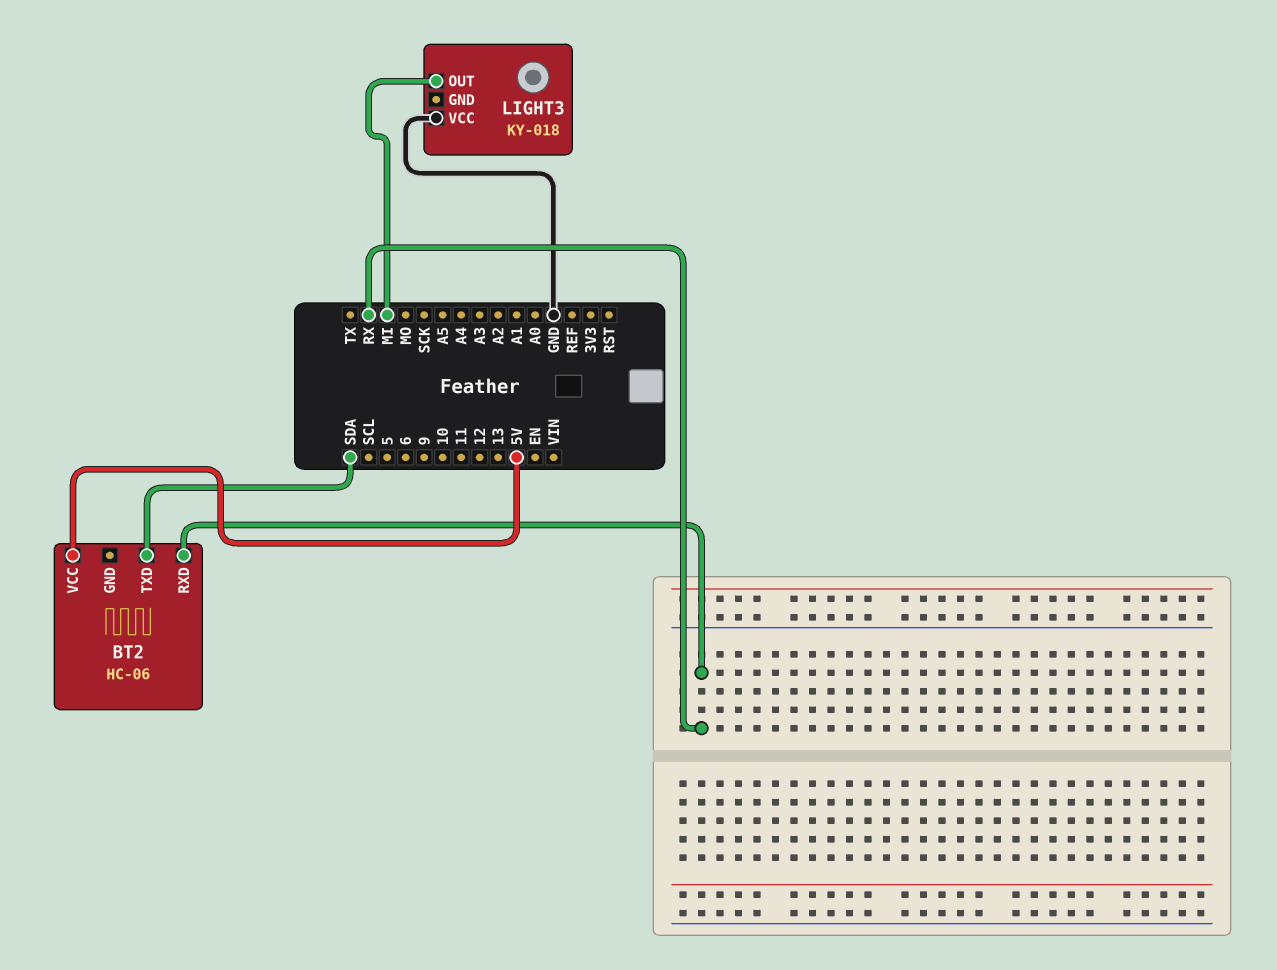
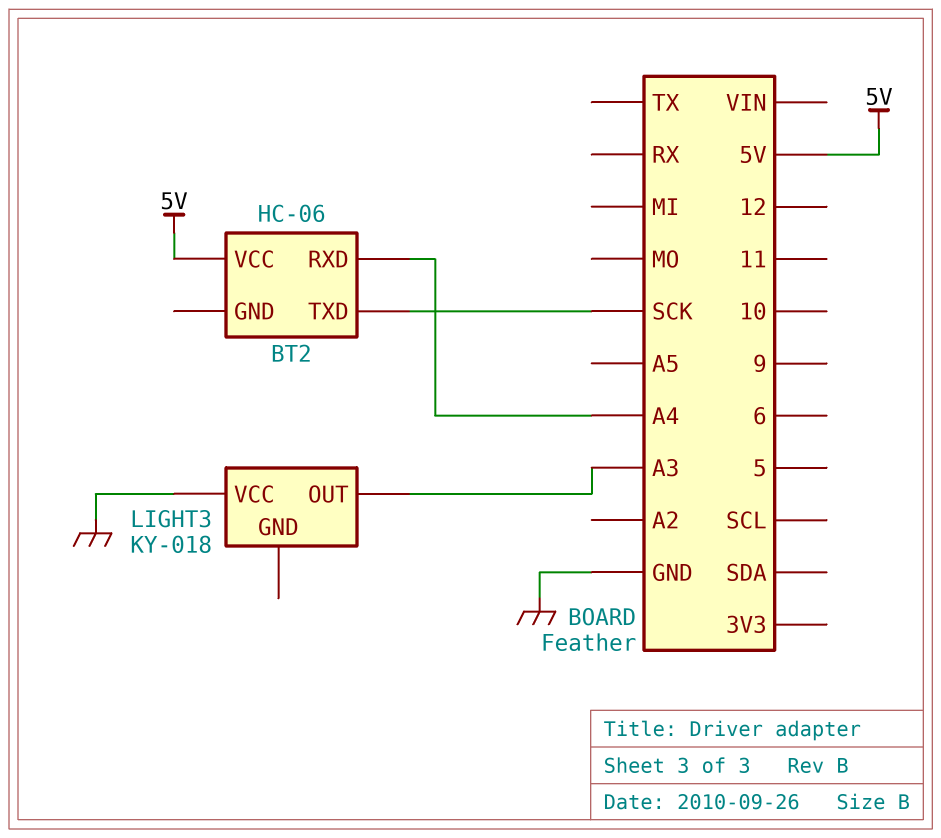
BT2 pin RXD: RX -> A4
BT2 pin TXD: SDA -> SCK
LIGHT3 pin OUT: MI -> A3

